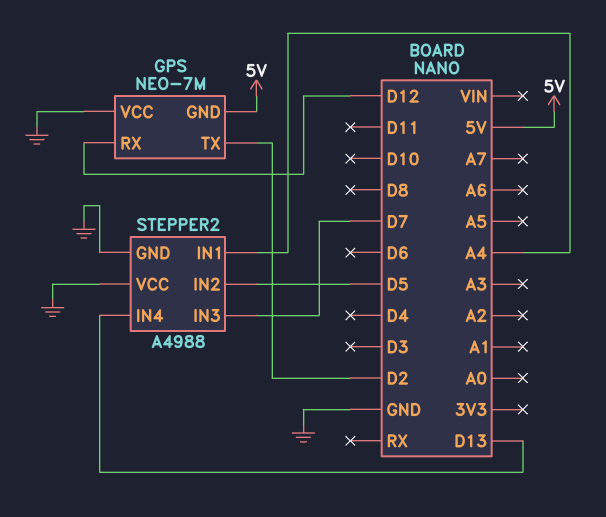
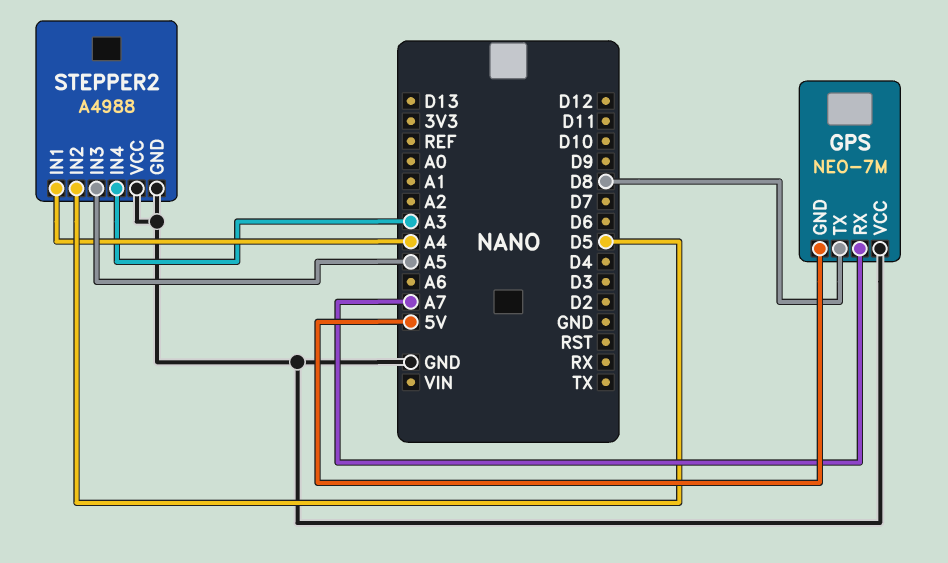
GPS pin RX: D12 -> A7
GPS pin TX: D2 -> D8
STEPPER2 pin IN3: D7 -> A5
STEPPER2 pin IN4: D13 -> A3

